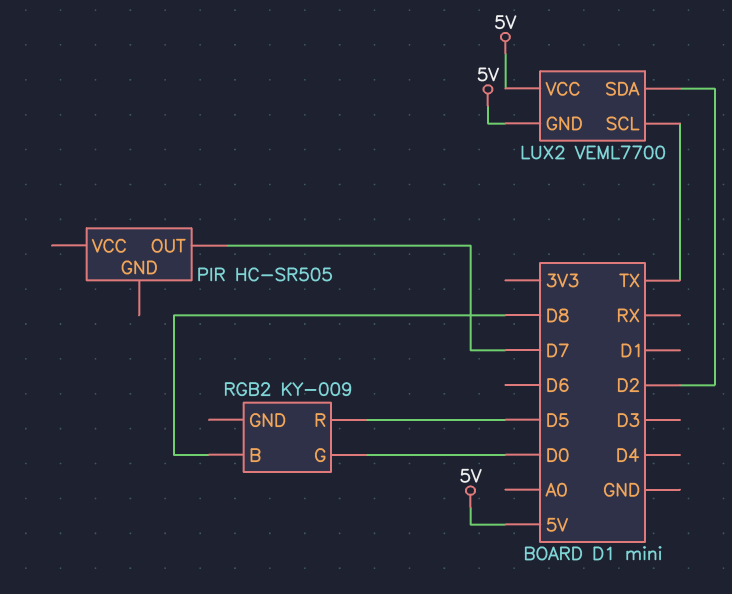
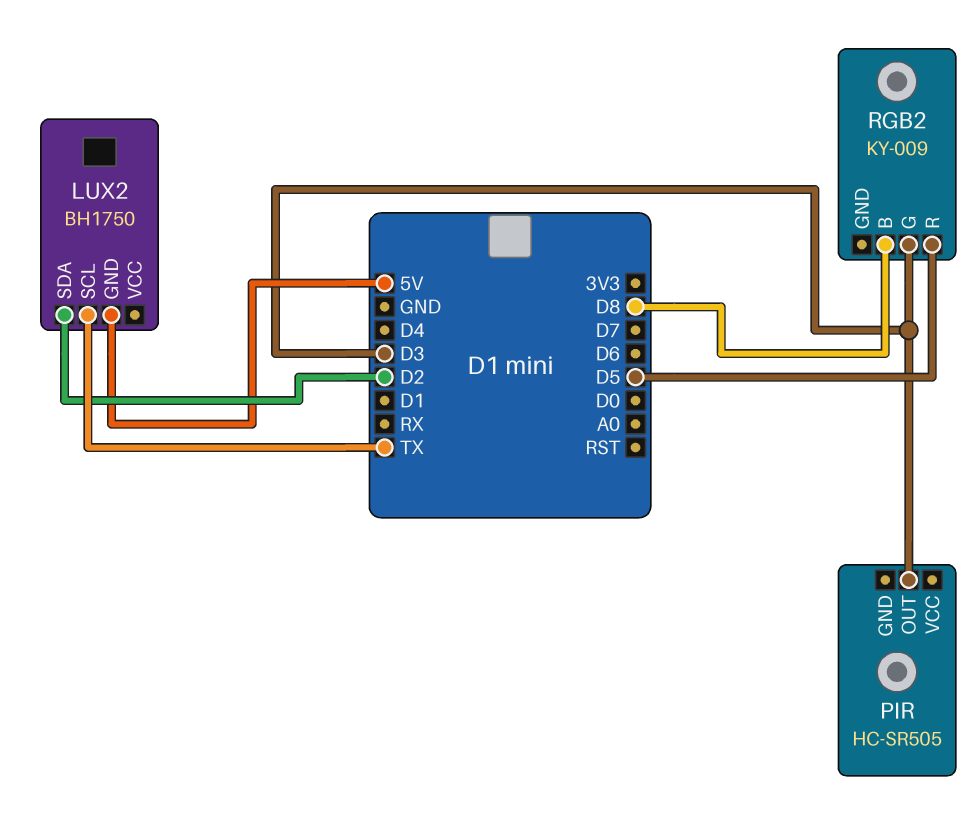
LUX2: VEML7700 -> BH1750
LUX2 pin VCC: 5V -> none
PIR pin OUT: D7 -> D3
RGB2 pin G: D0 -> D3

